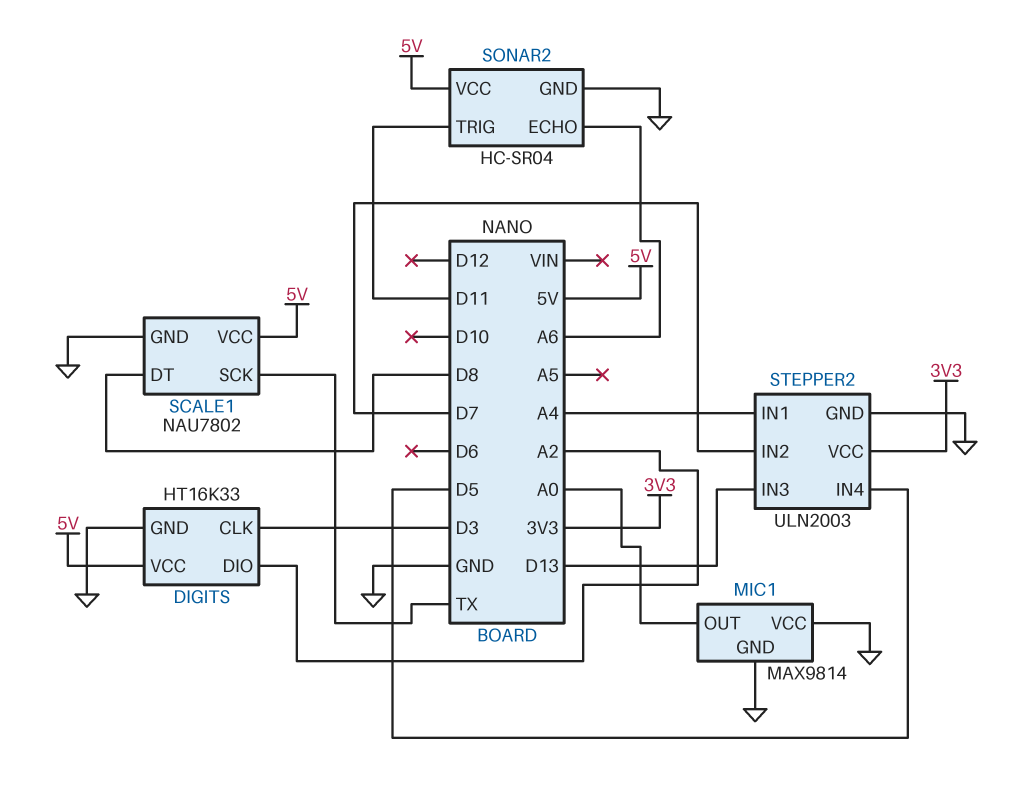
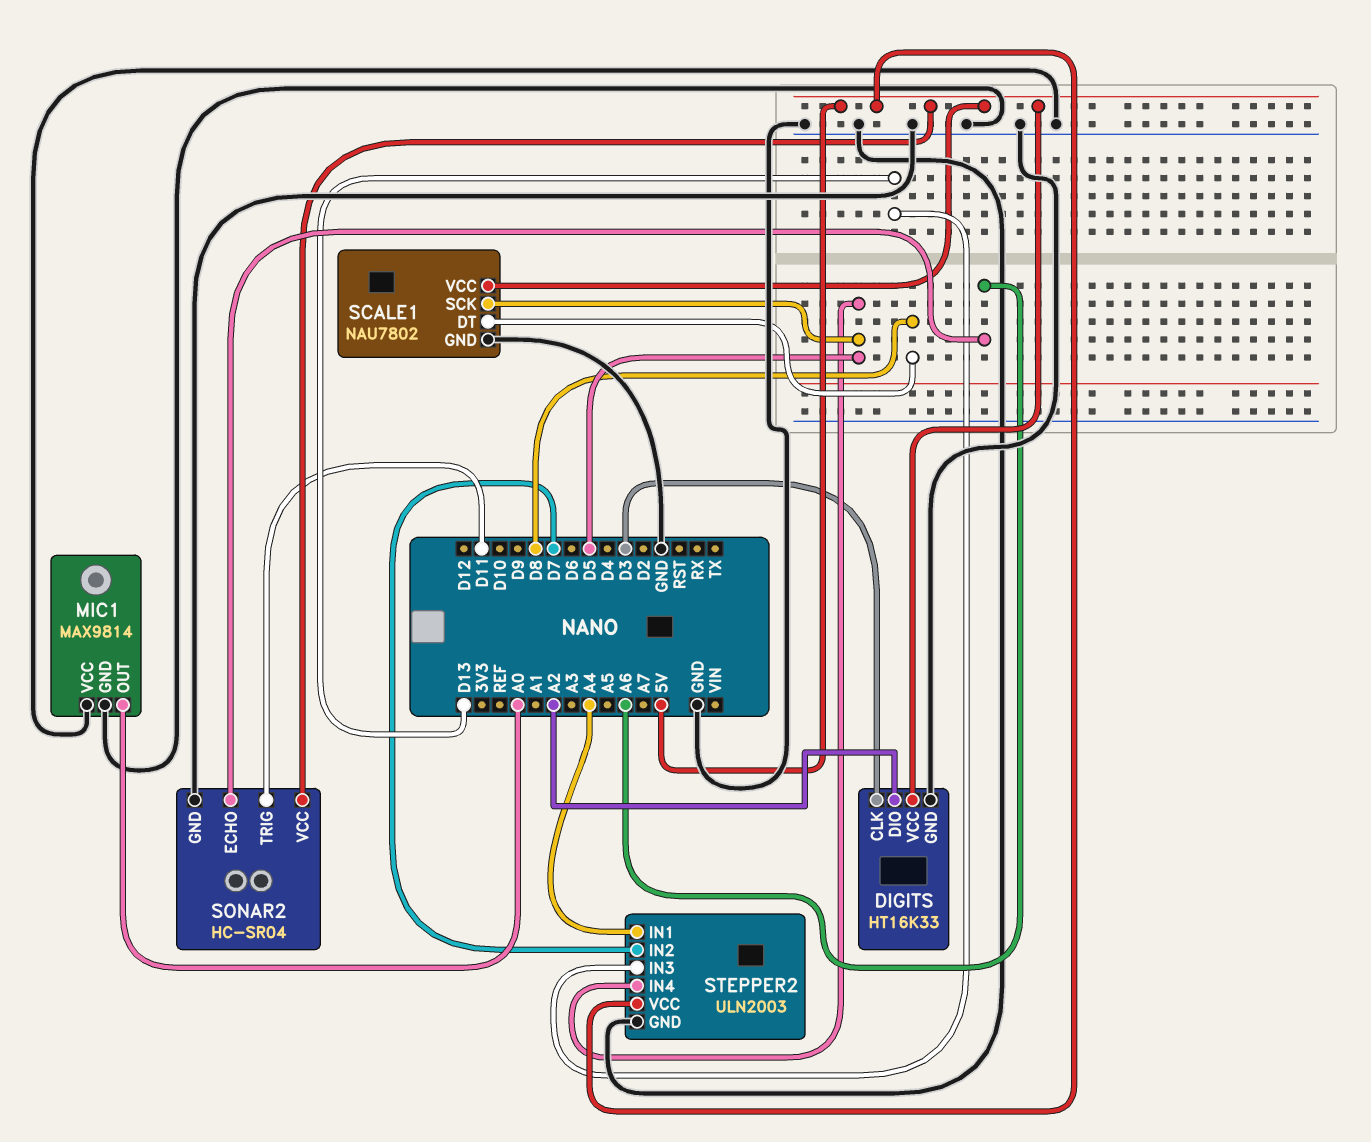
SCALE1 pin SCK: TX -> D5
STEPPER2 pin VCC: 3V3 -> 5V

